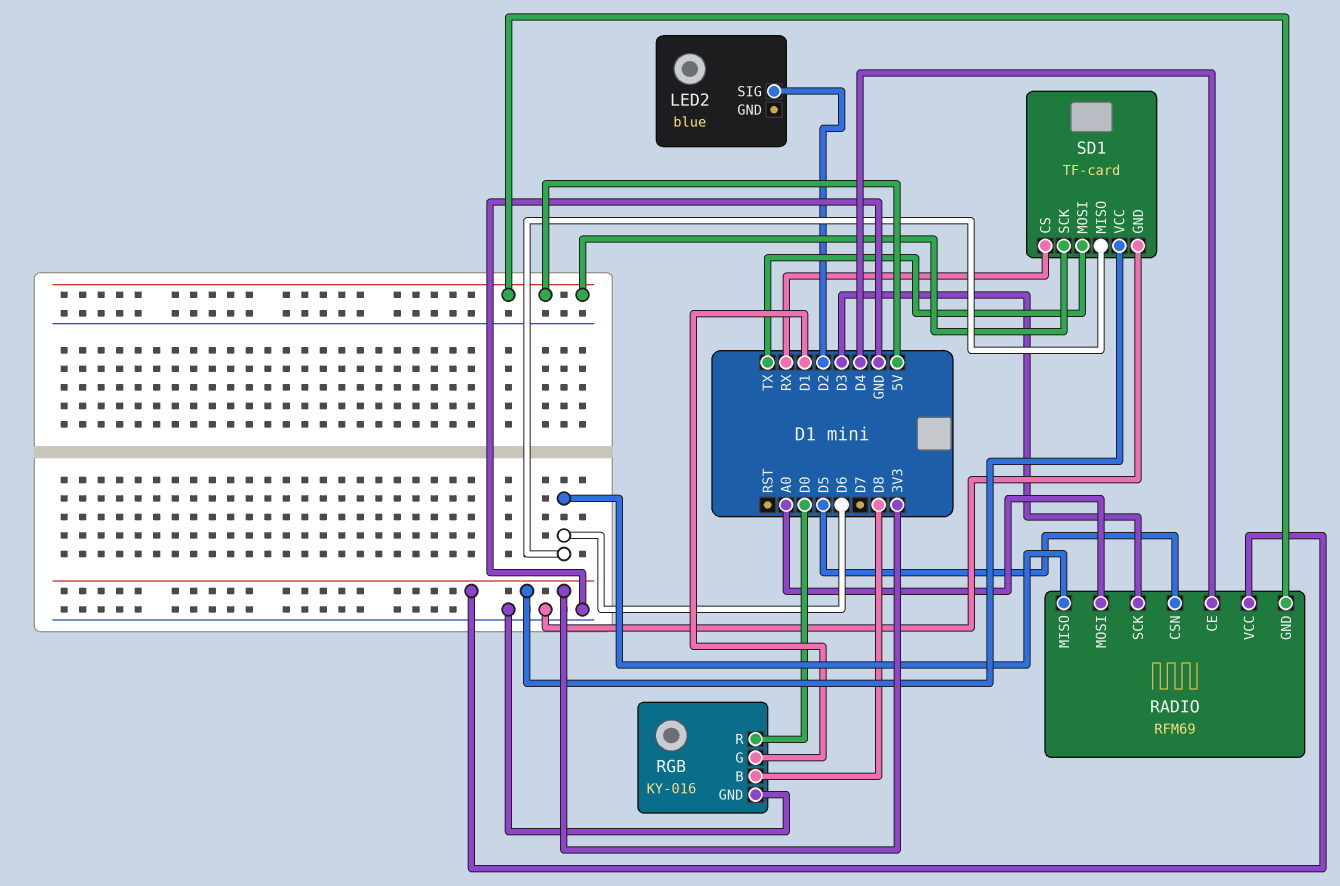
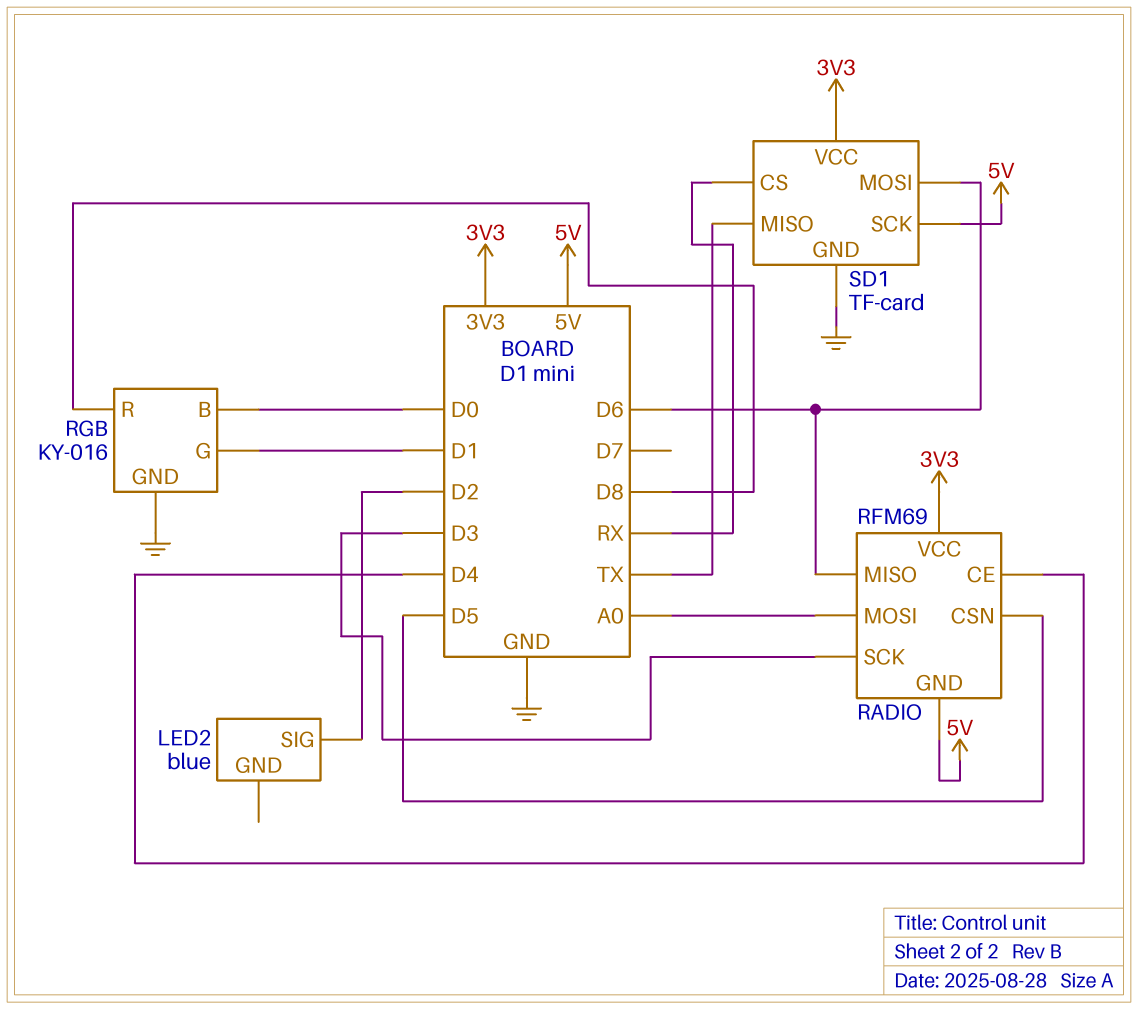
RGB pin B: D8 -> D0
RGB pin R: D0 -> D8
SD1 pin MISO: D6 -> TX
SD1 pin MOSI: TX -> D6

